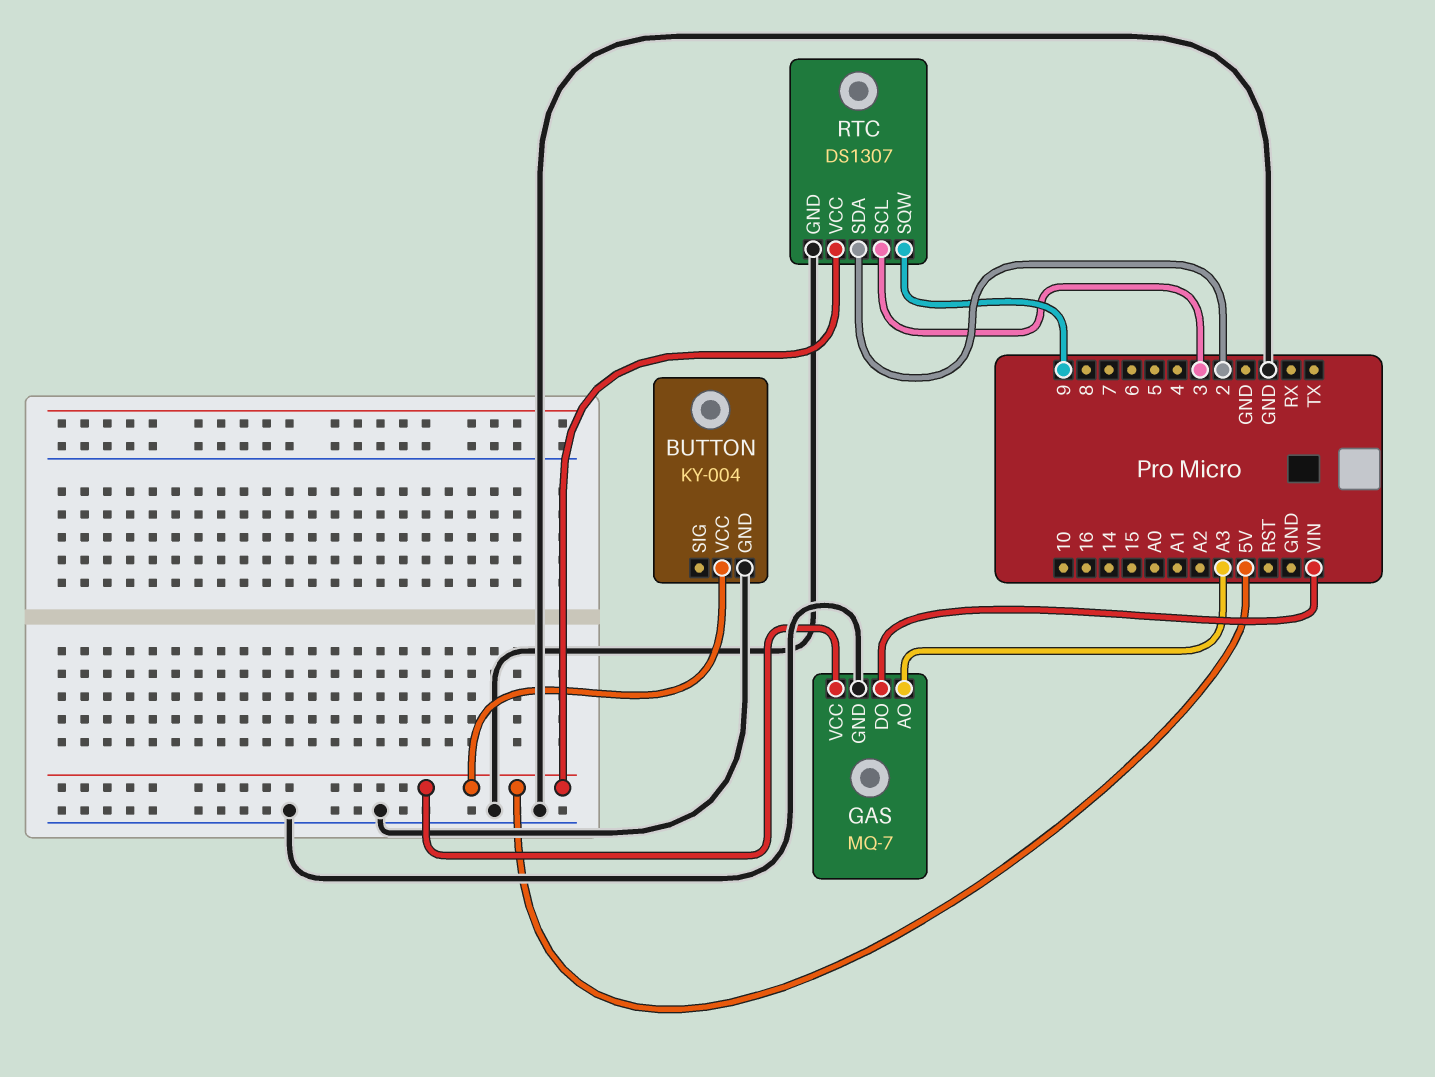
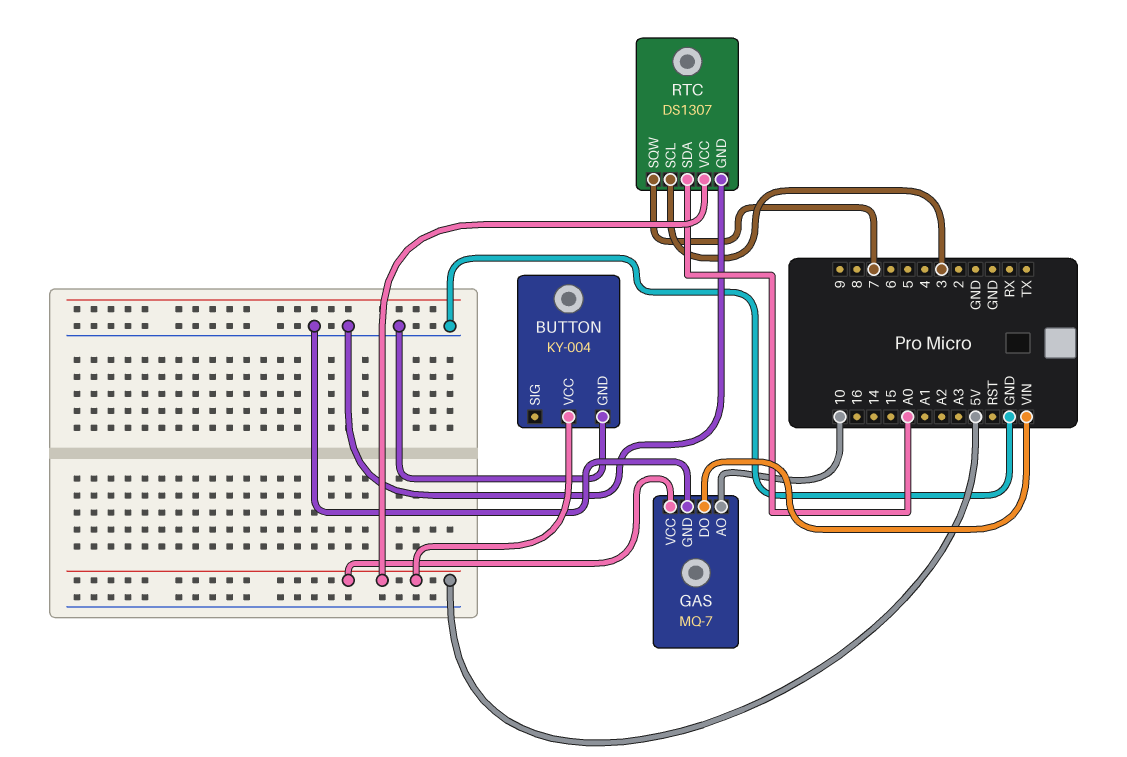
GAS pin AO: A3 -> 10
RTC pin SDA: 2 -> A0
RTC pin SQW: 9 -> 7

